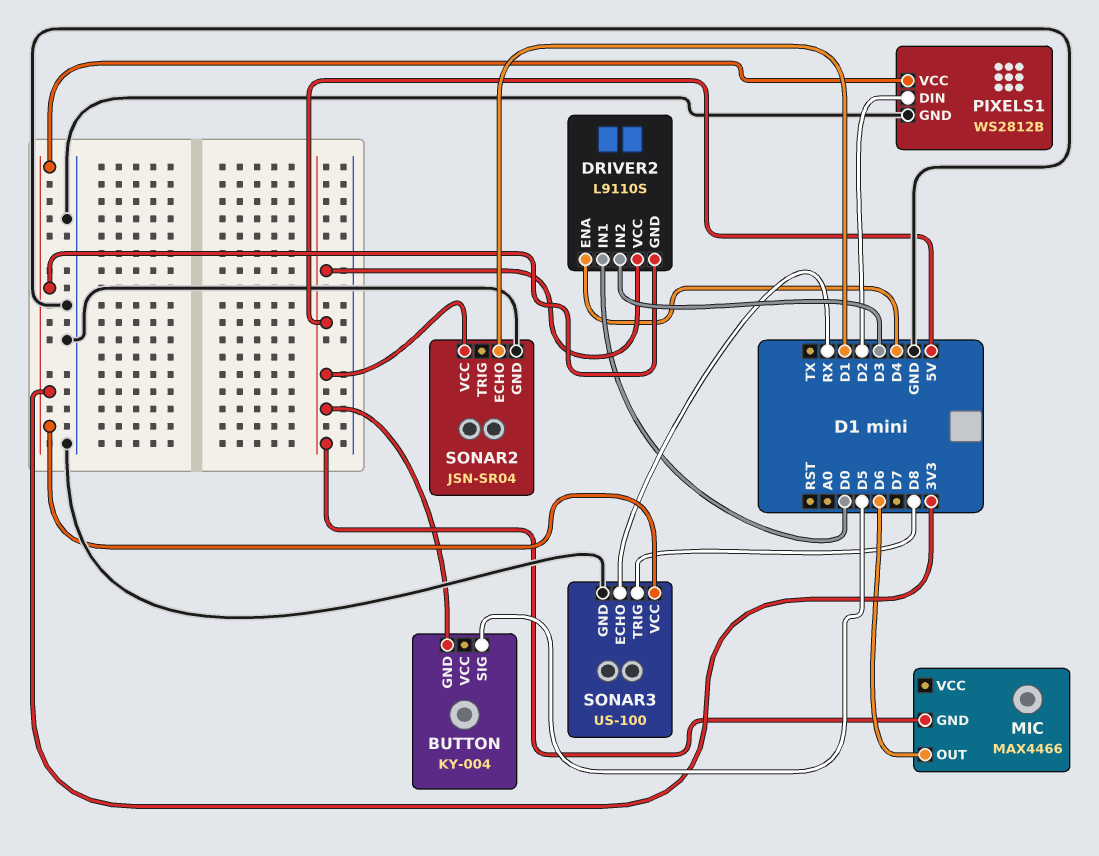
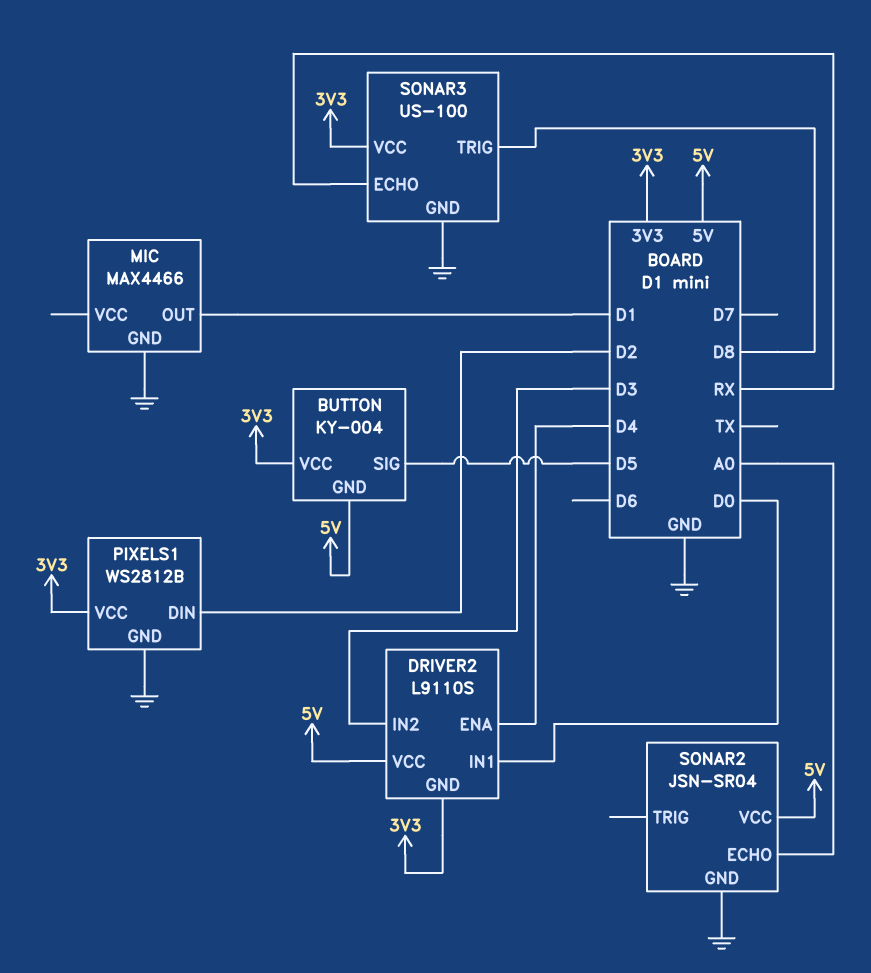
BUTTON pin VCC: none -> 3V3
MIC pin GND: 5V -> GND
MIC pin OUT: D6 -> D1
SONAR2 pin ECHO: D1 -> A0

